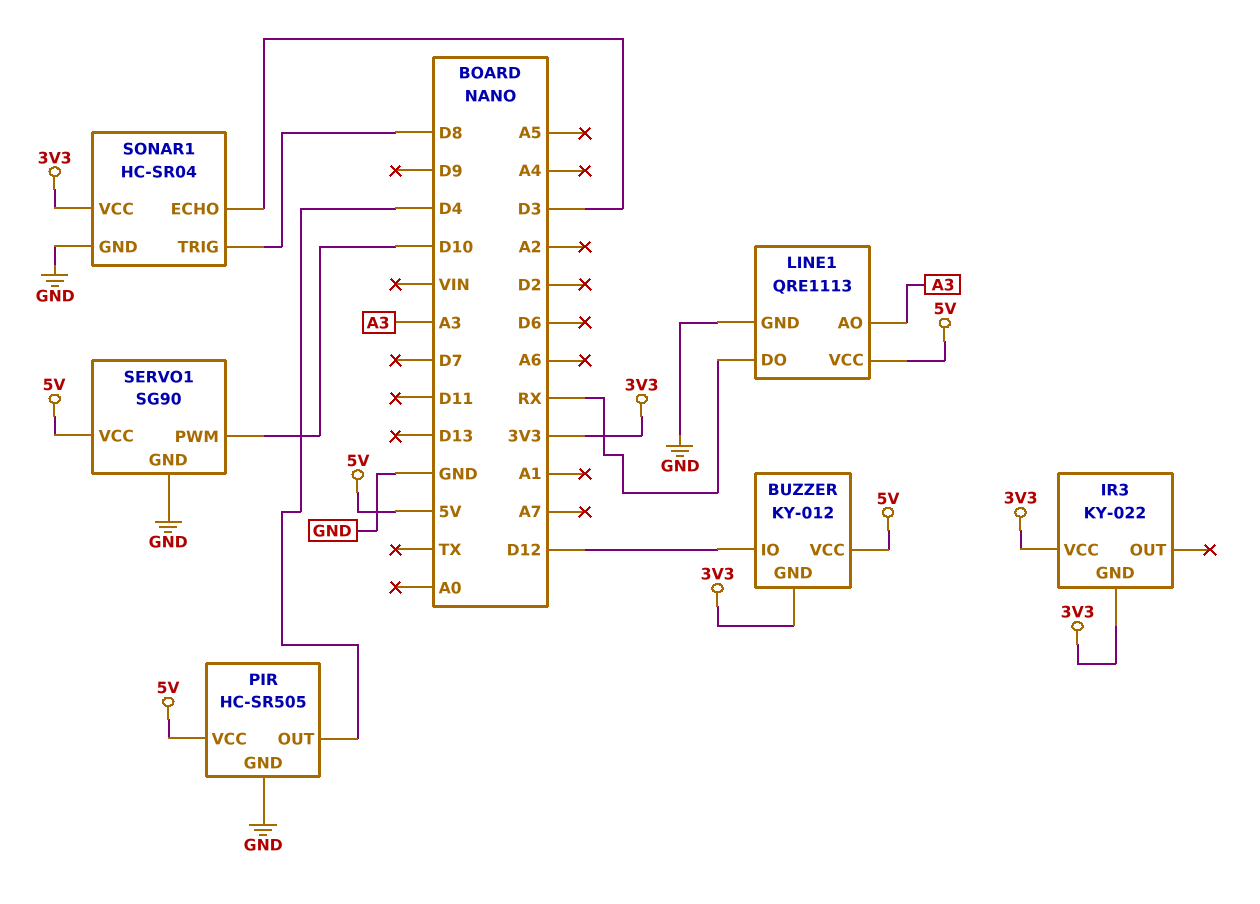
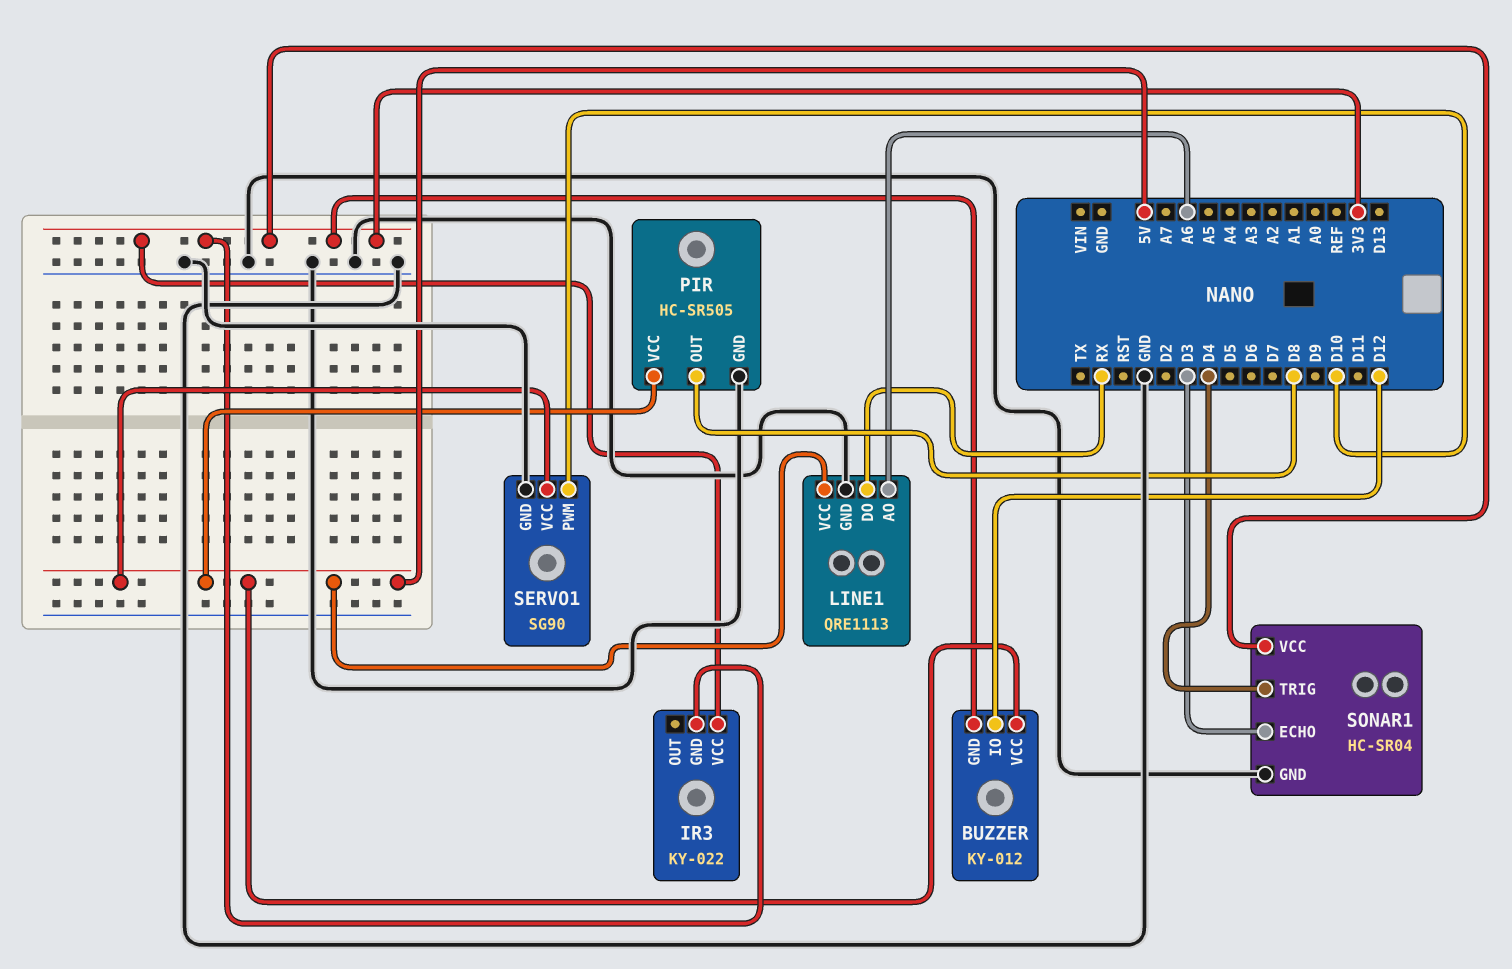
LINE1 pin AO: A3 -> A6
PIR pin OUT: D4 -> D8
SONAR1 pin TRIG: D8 -> D4

